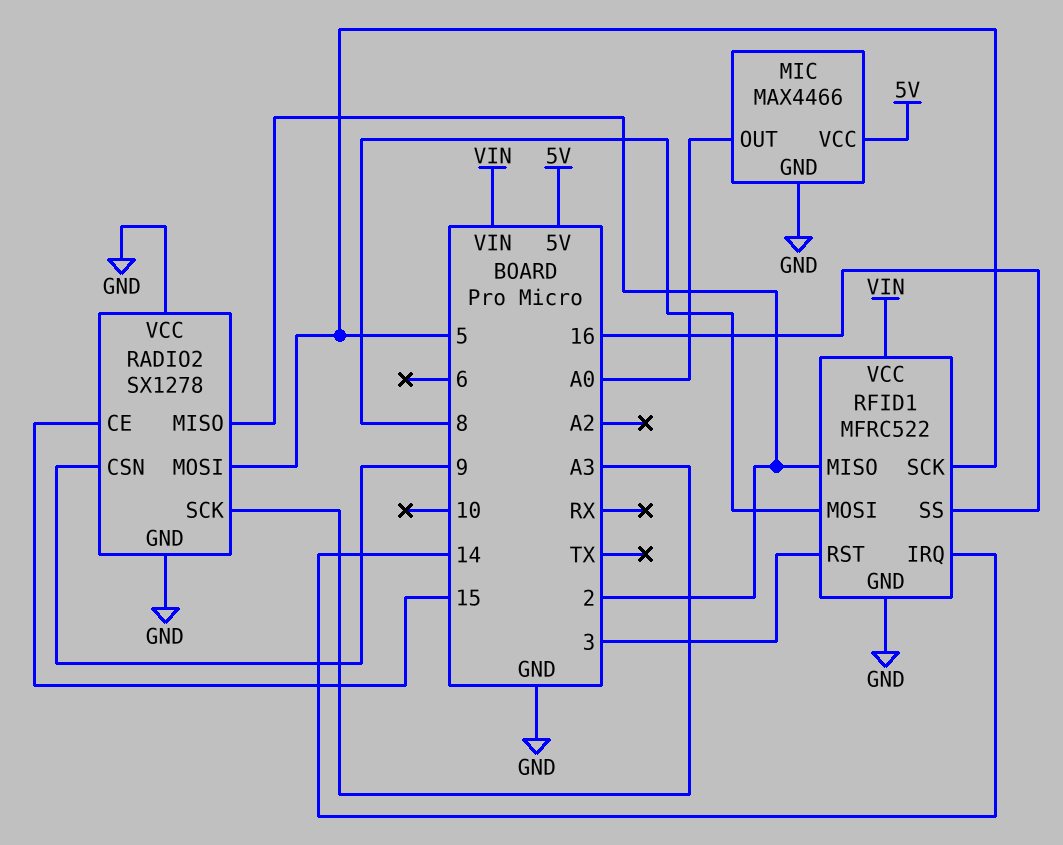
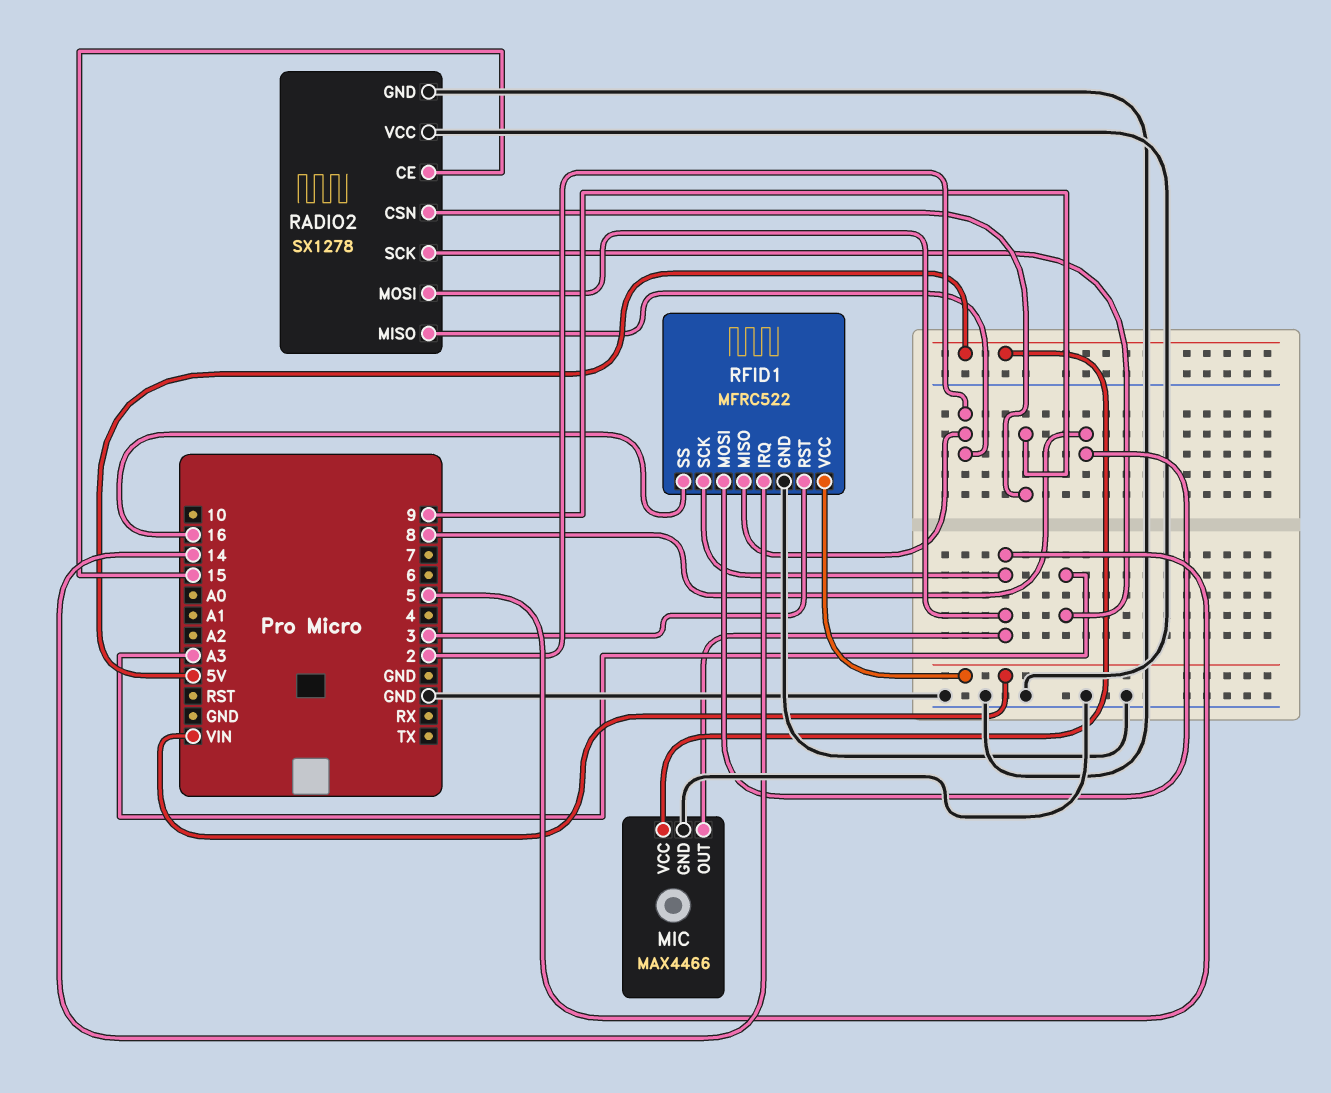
MIC pin OUT: A0 -> 5

